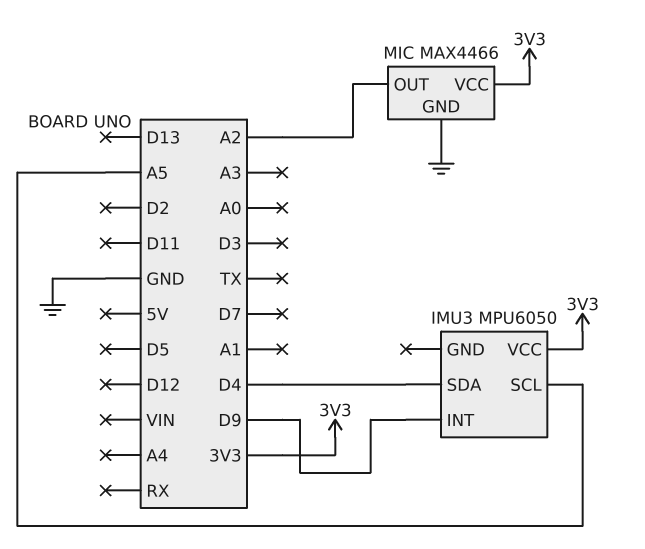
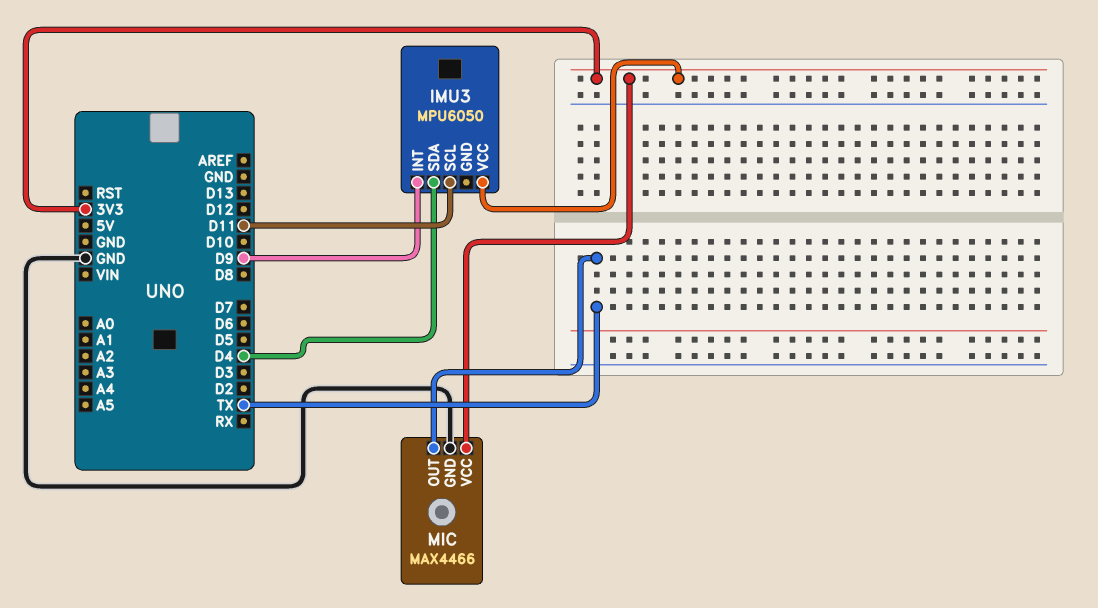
IMU3 pin SCL: A5 -> D11
MIC pin OUT: A2 -> TX

